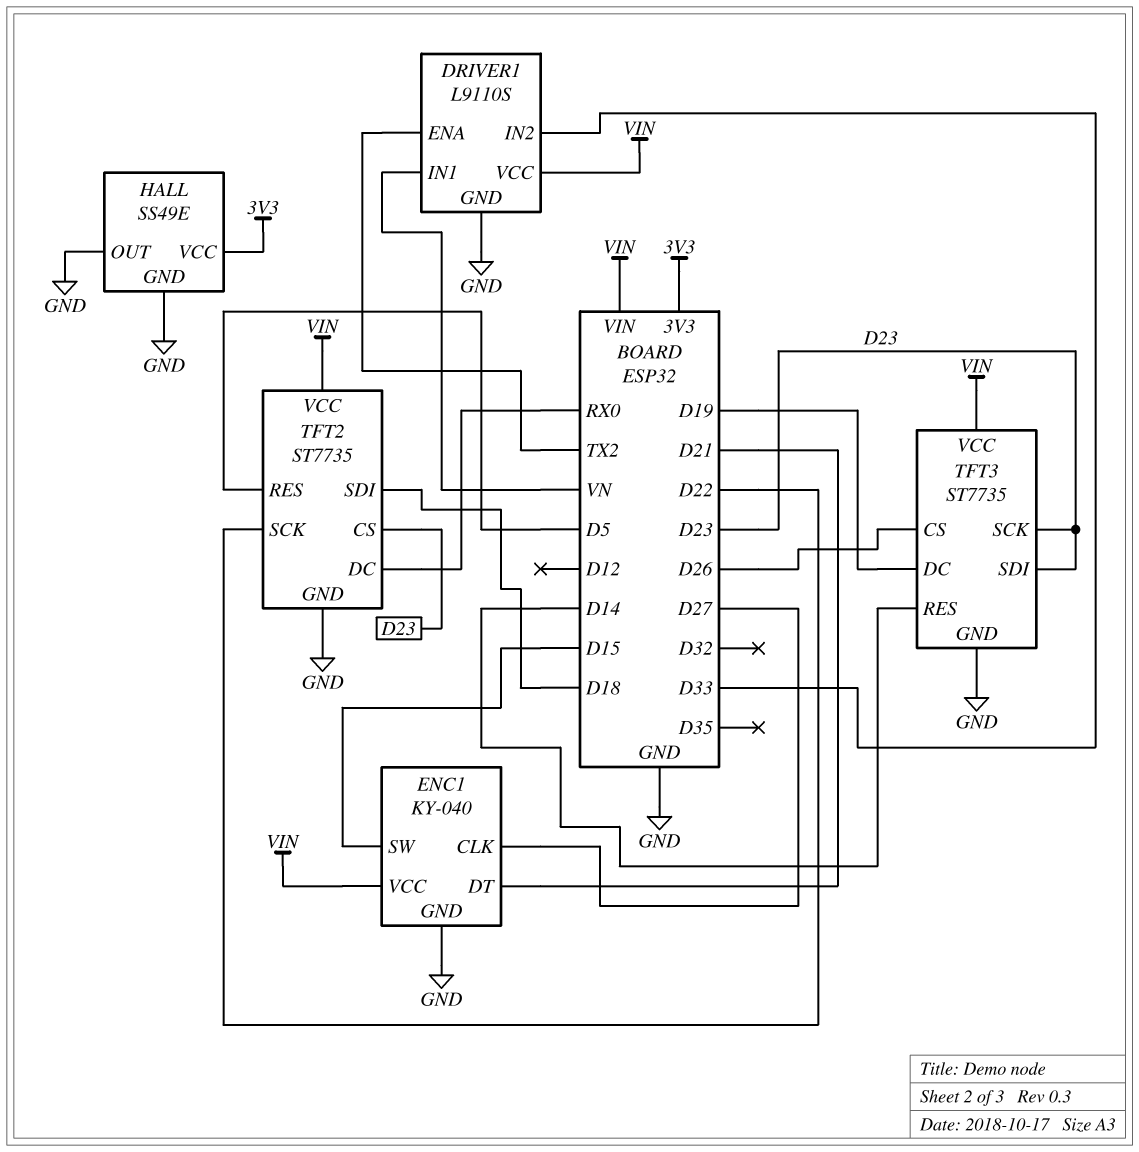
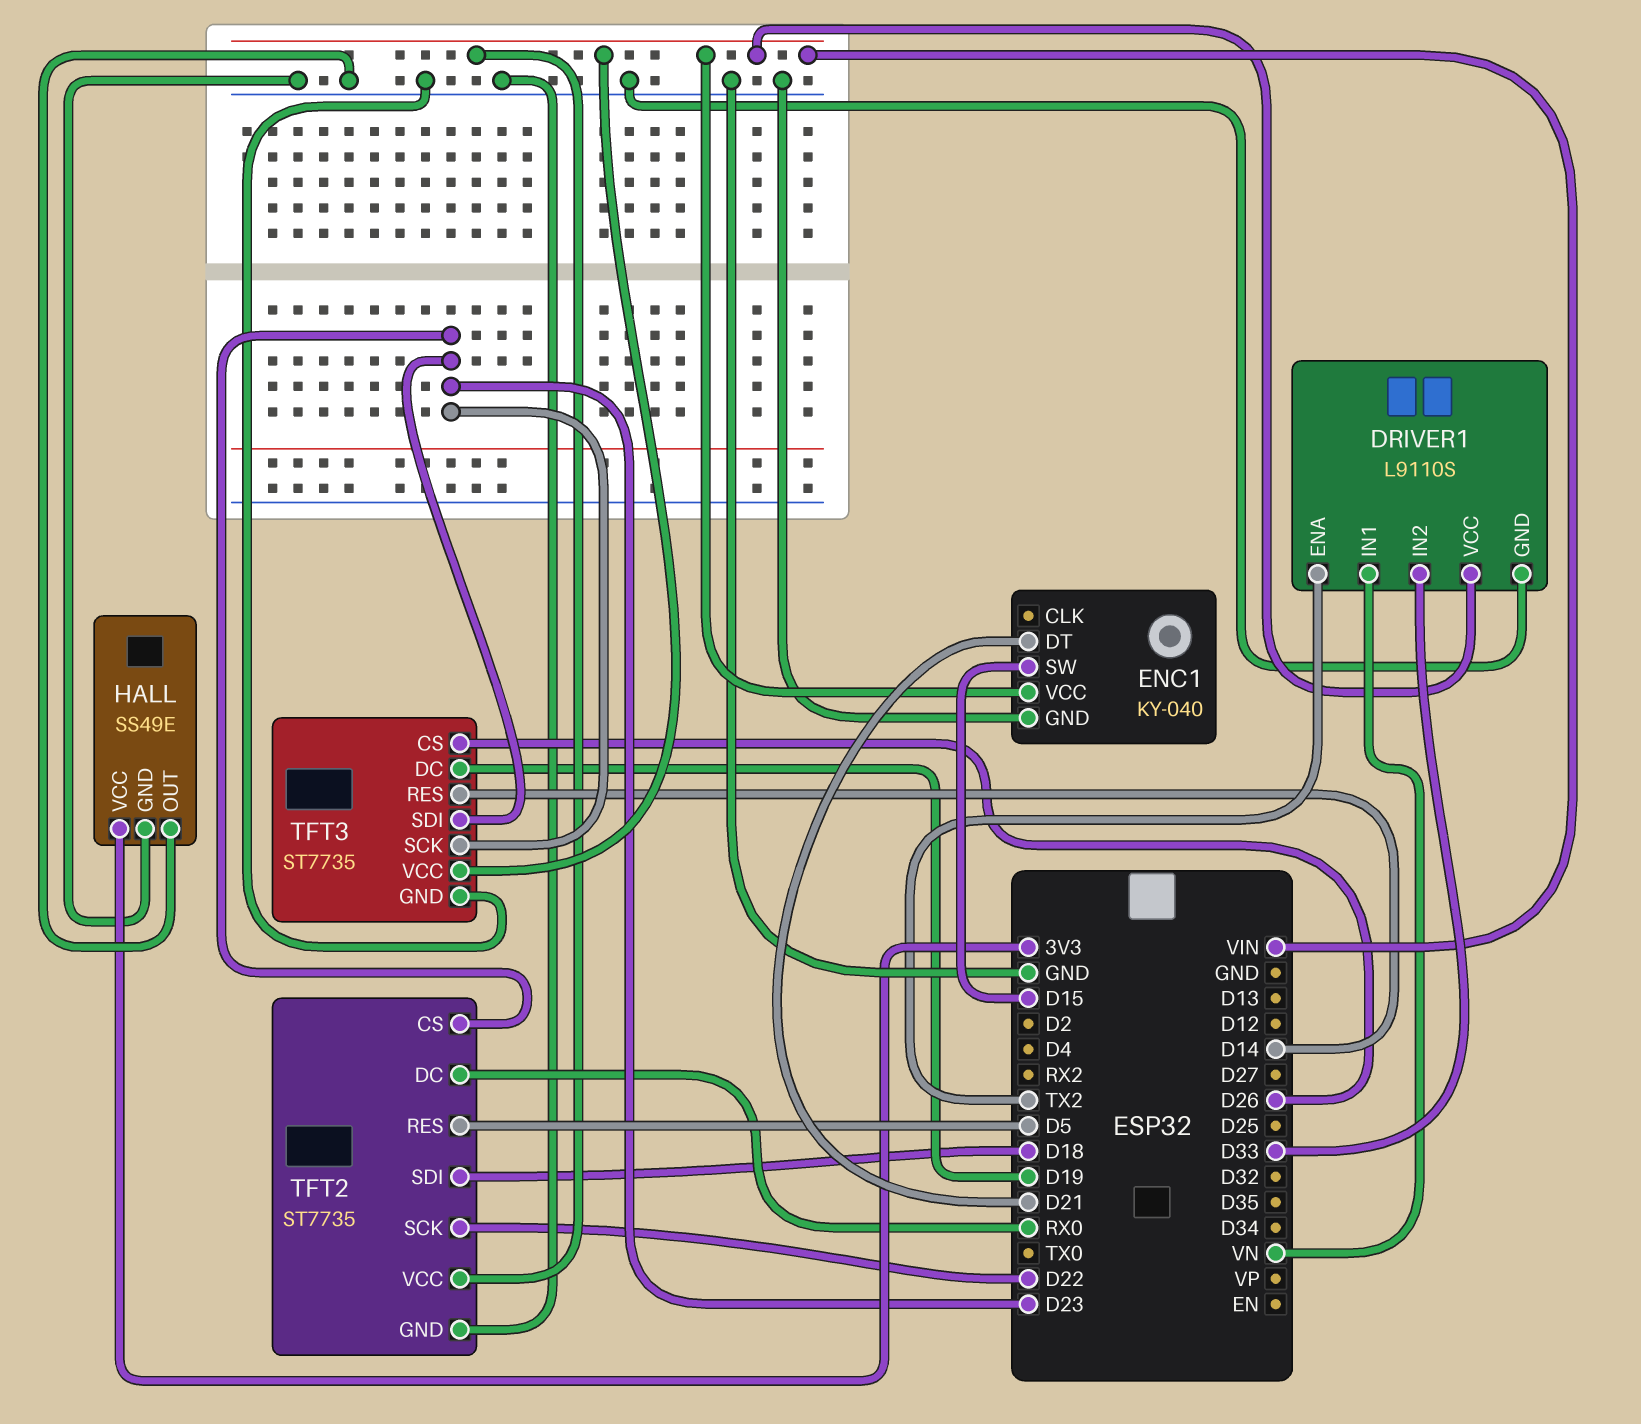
ENC1 pin CLK: D27 -> none

